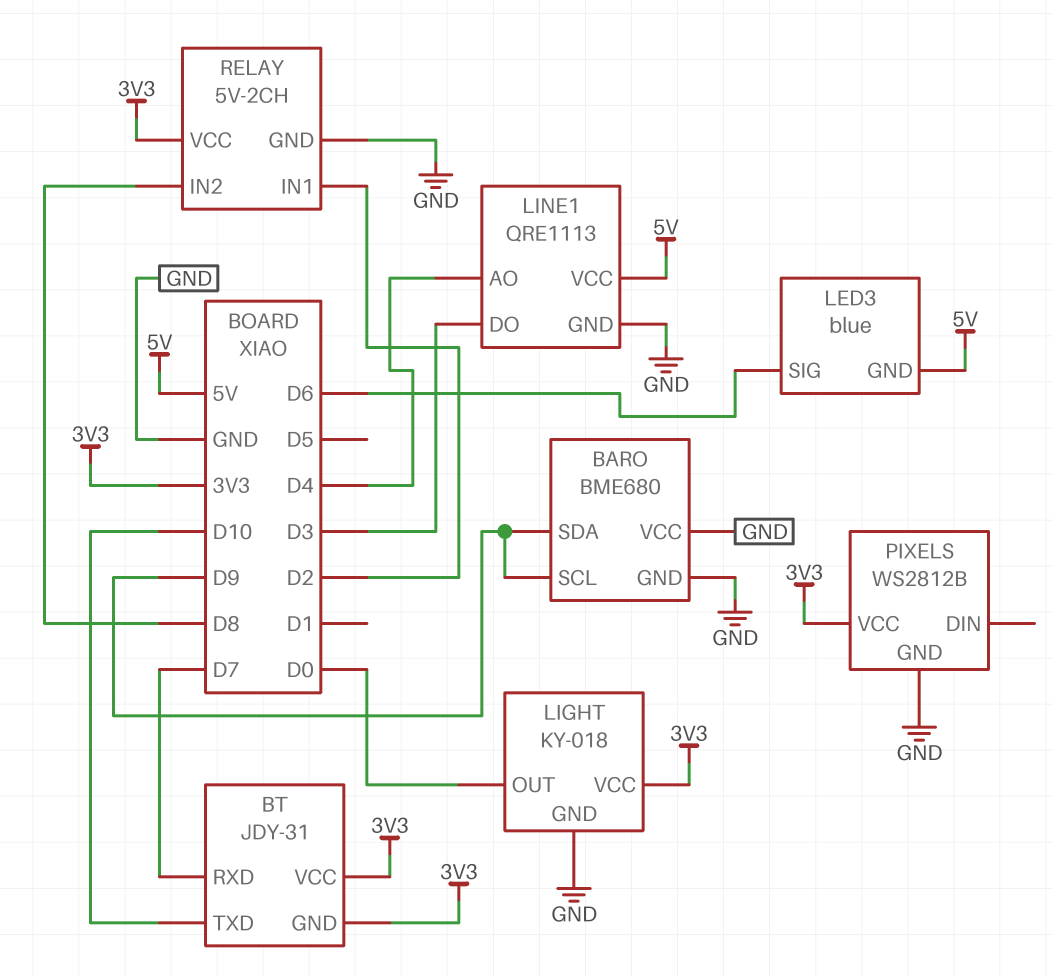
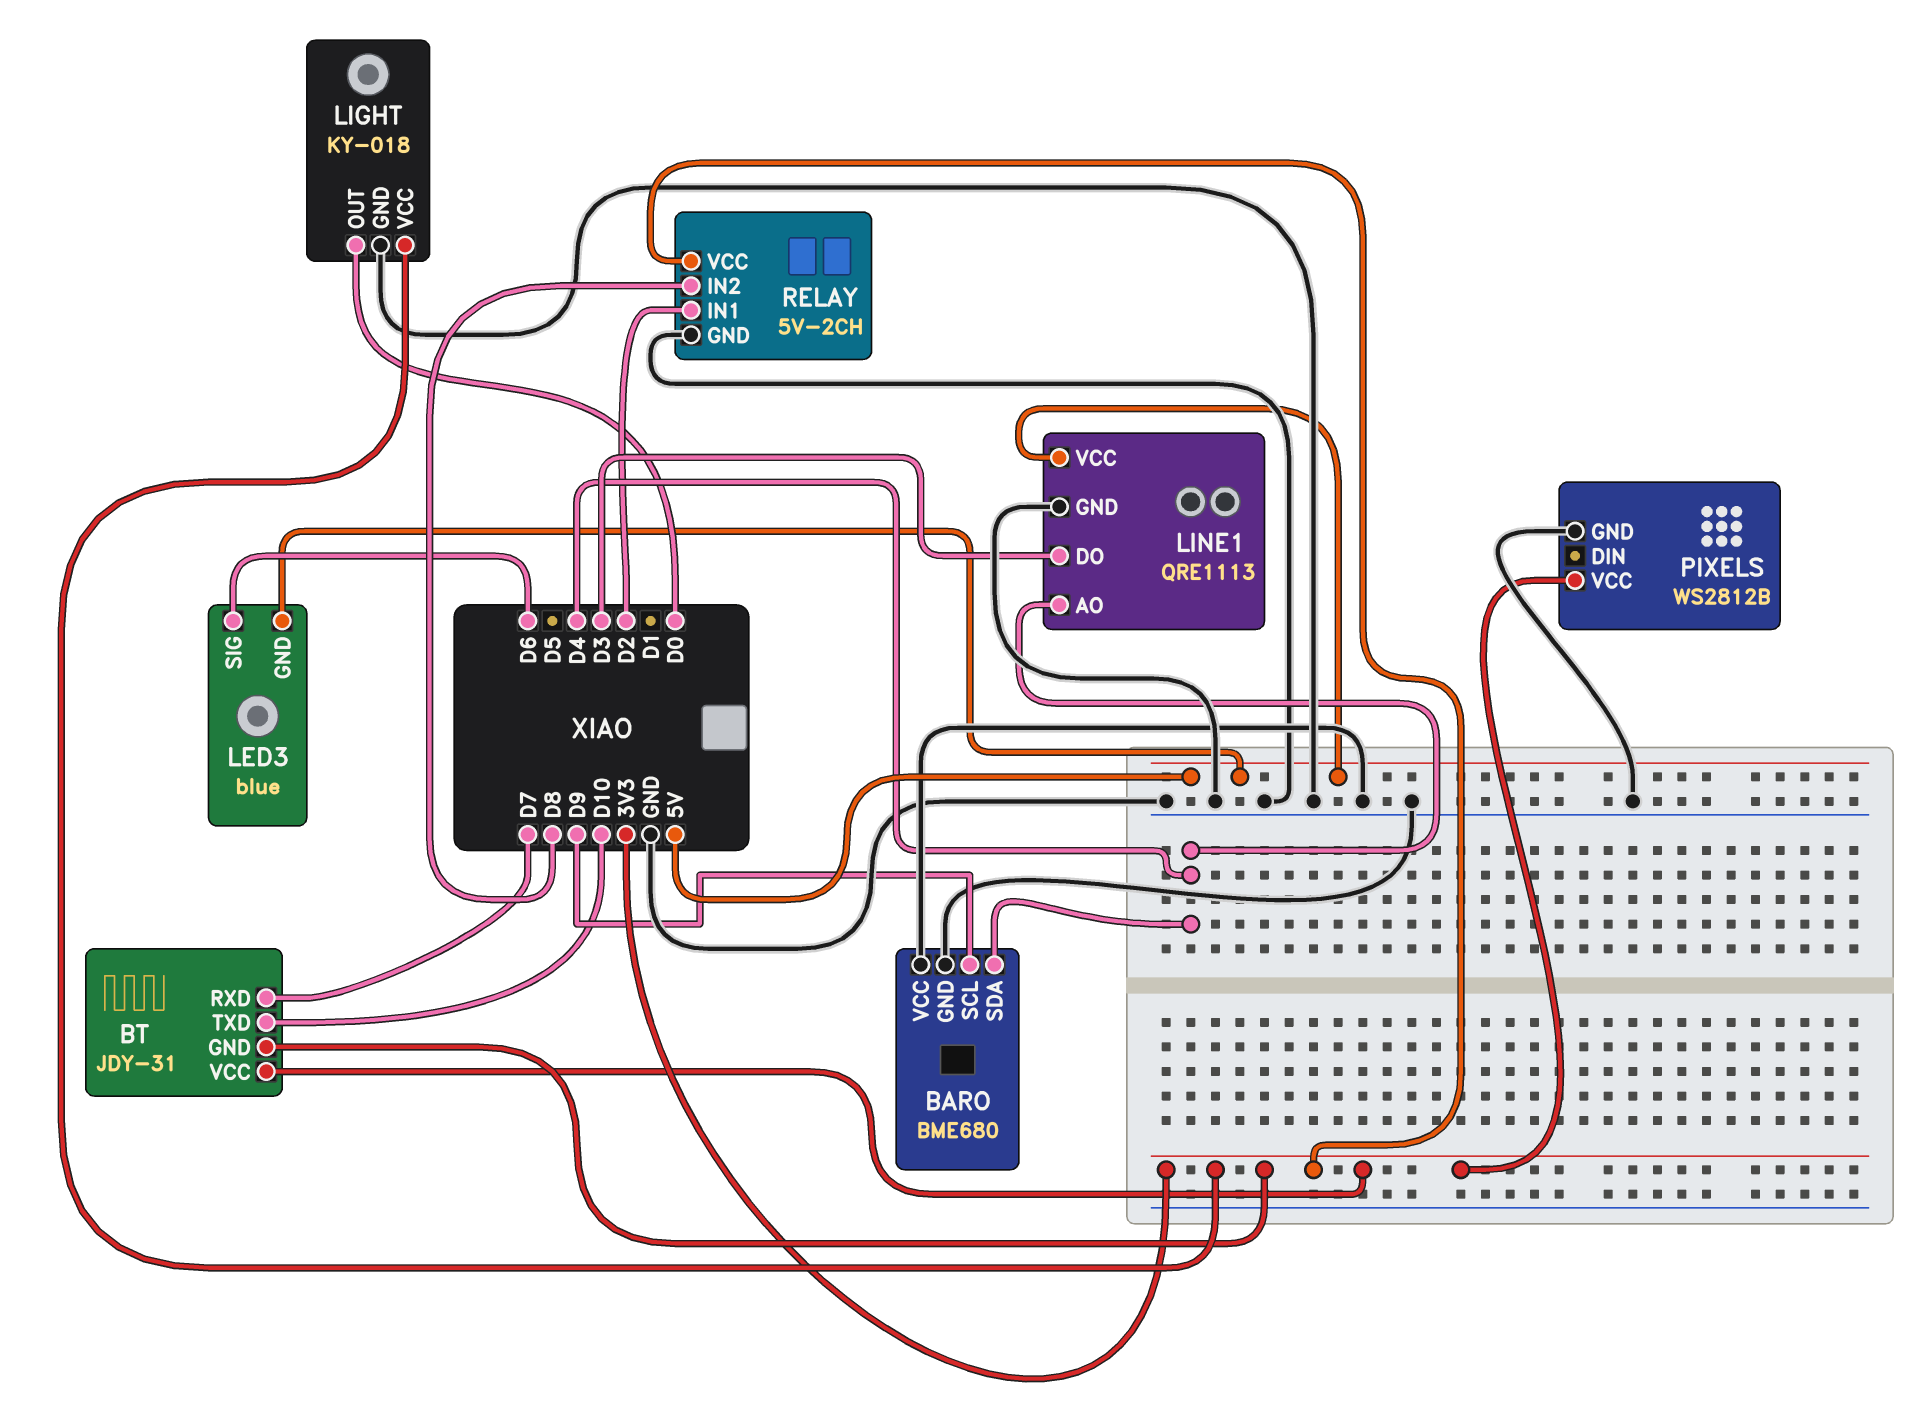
BARO pin SDA: D9 -> D4

